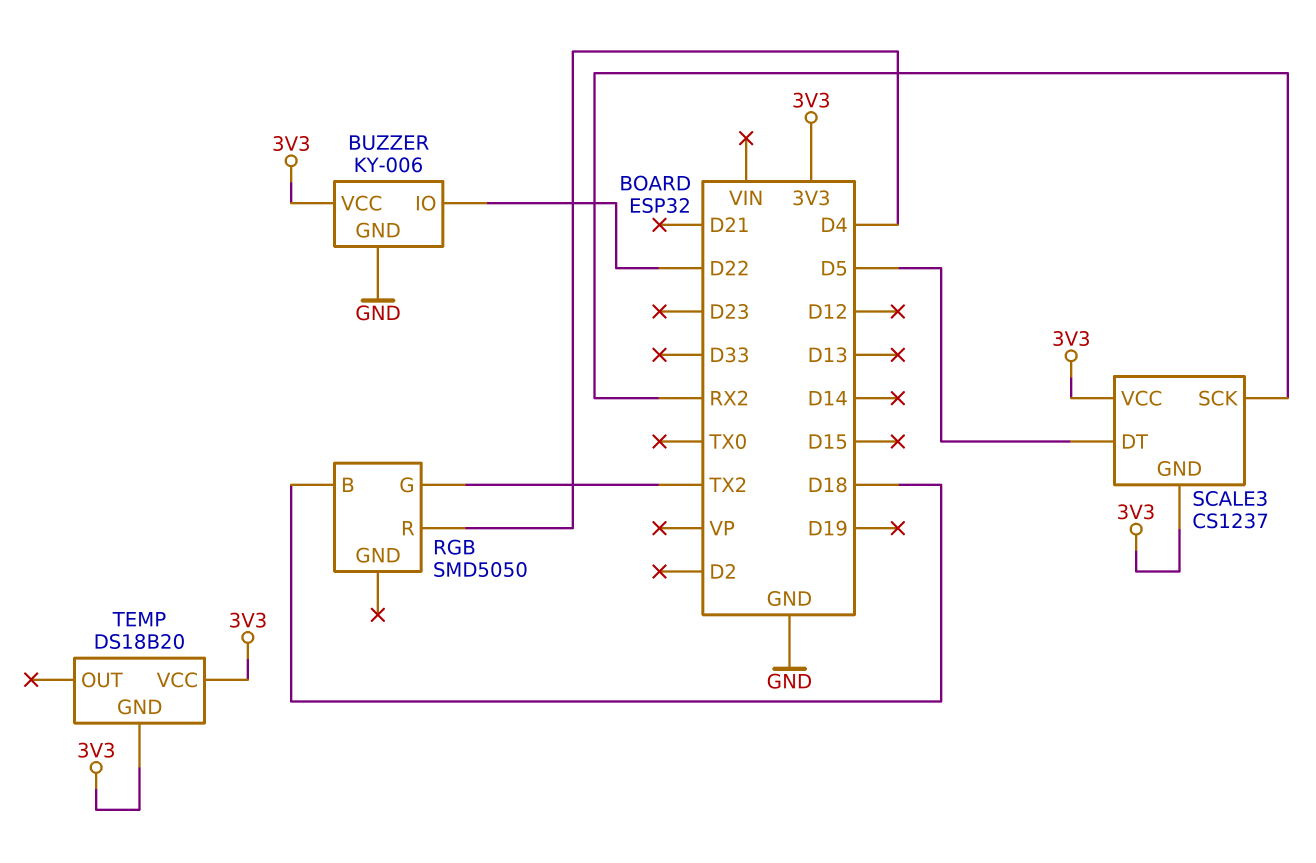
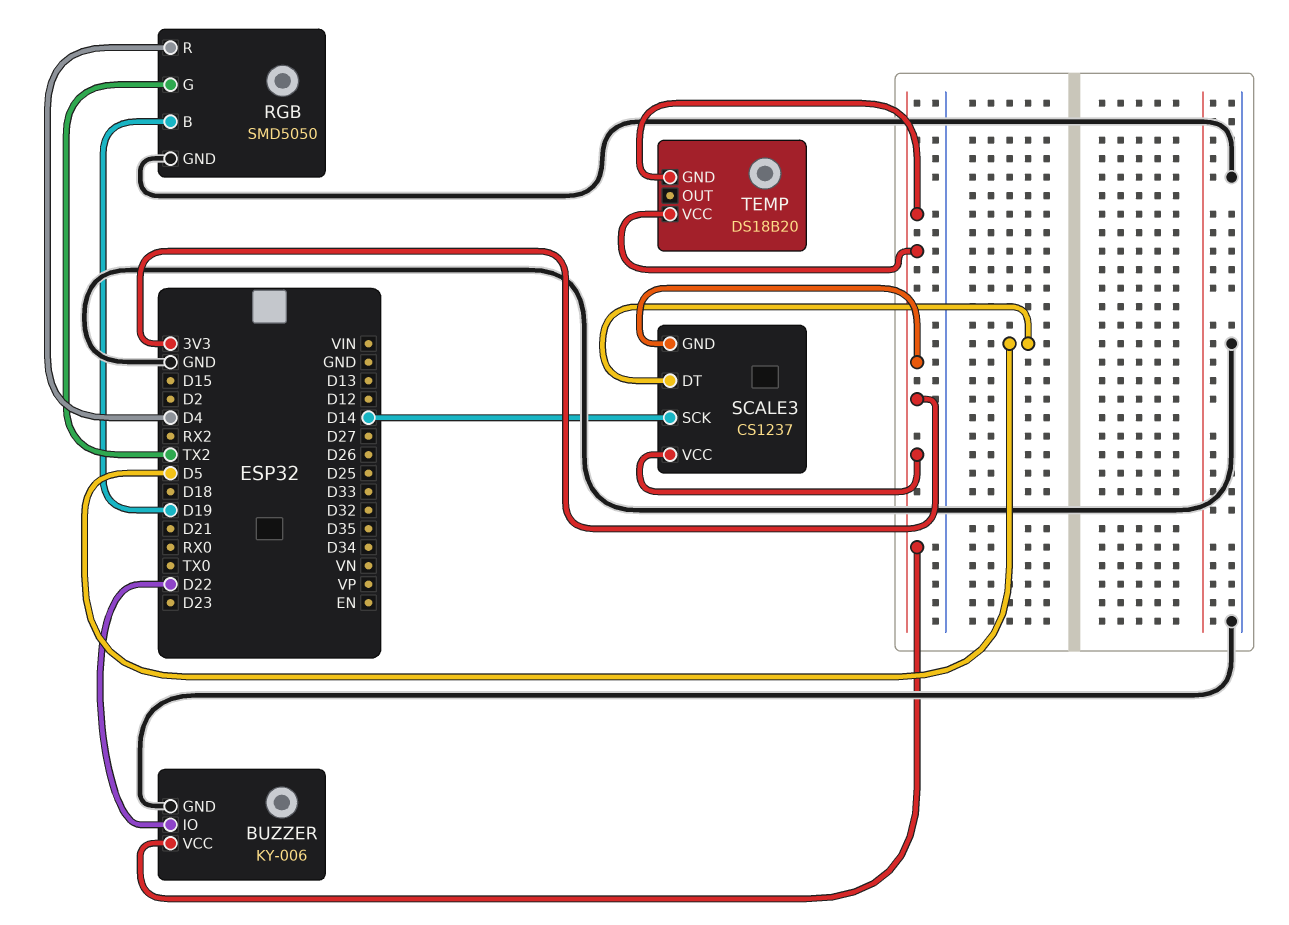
RGB pin B: D18 -> D19
RGB pin GND: none -> GND
SCALE3 pin SCK: RX2 -> D14

